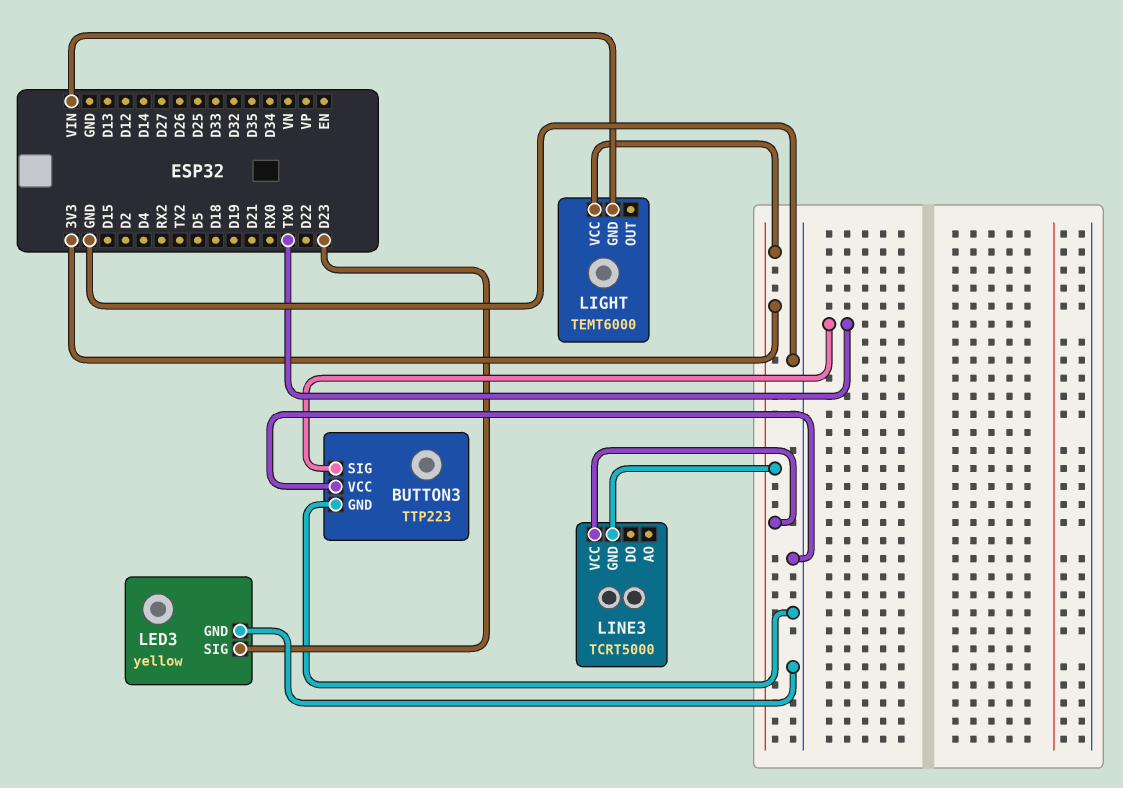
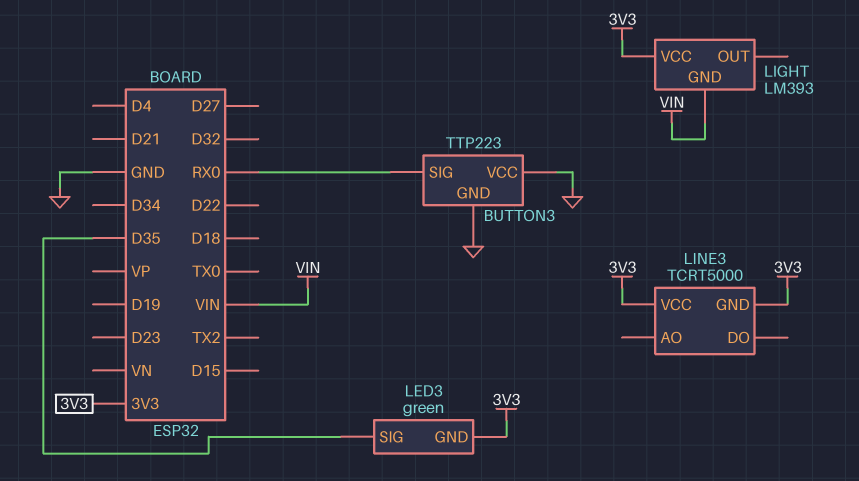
BUTTON3 pin SIG: TX0 -> RX0
LED3: yellow -> green
LED3 pin GND: GND -> 3V3
LED3 pin SIG: D23 -> D35
LIGHT: TEMT6000 -> LM393

